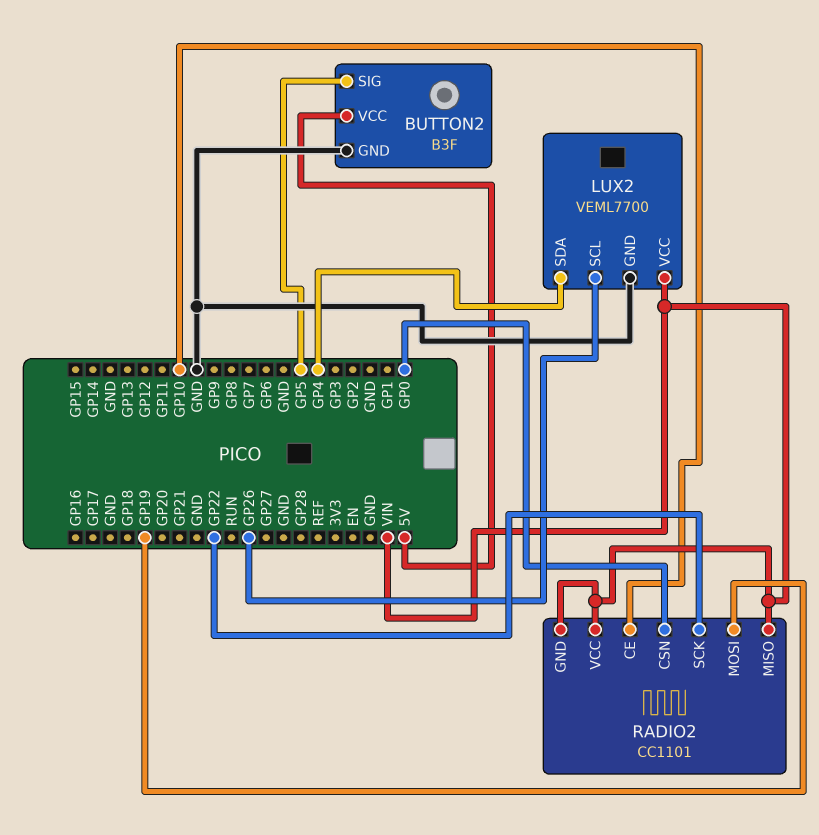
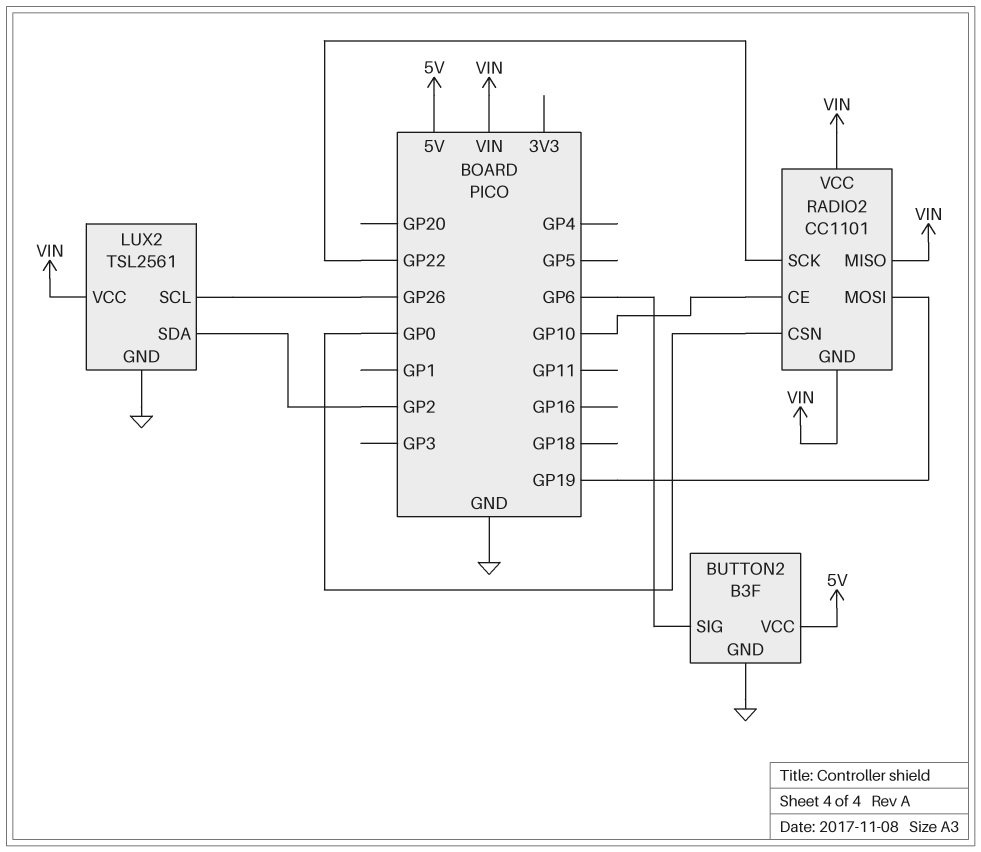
BUTTON2 pin SIG: GP5 -> GP6
LUX2: VEML7700 -> TSL2561
LUX2 pin SDA: GP4 -> GP2

